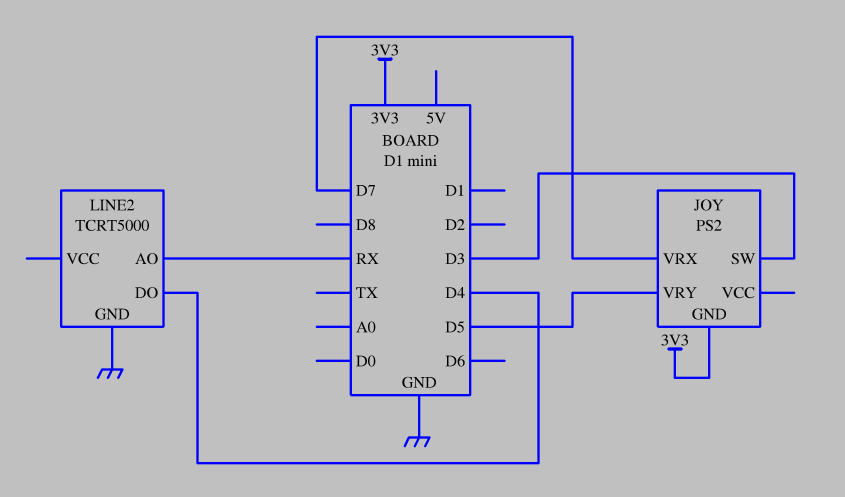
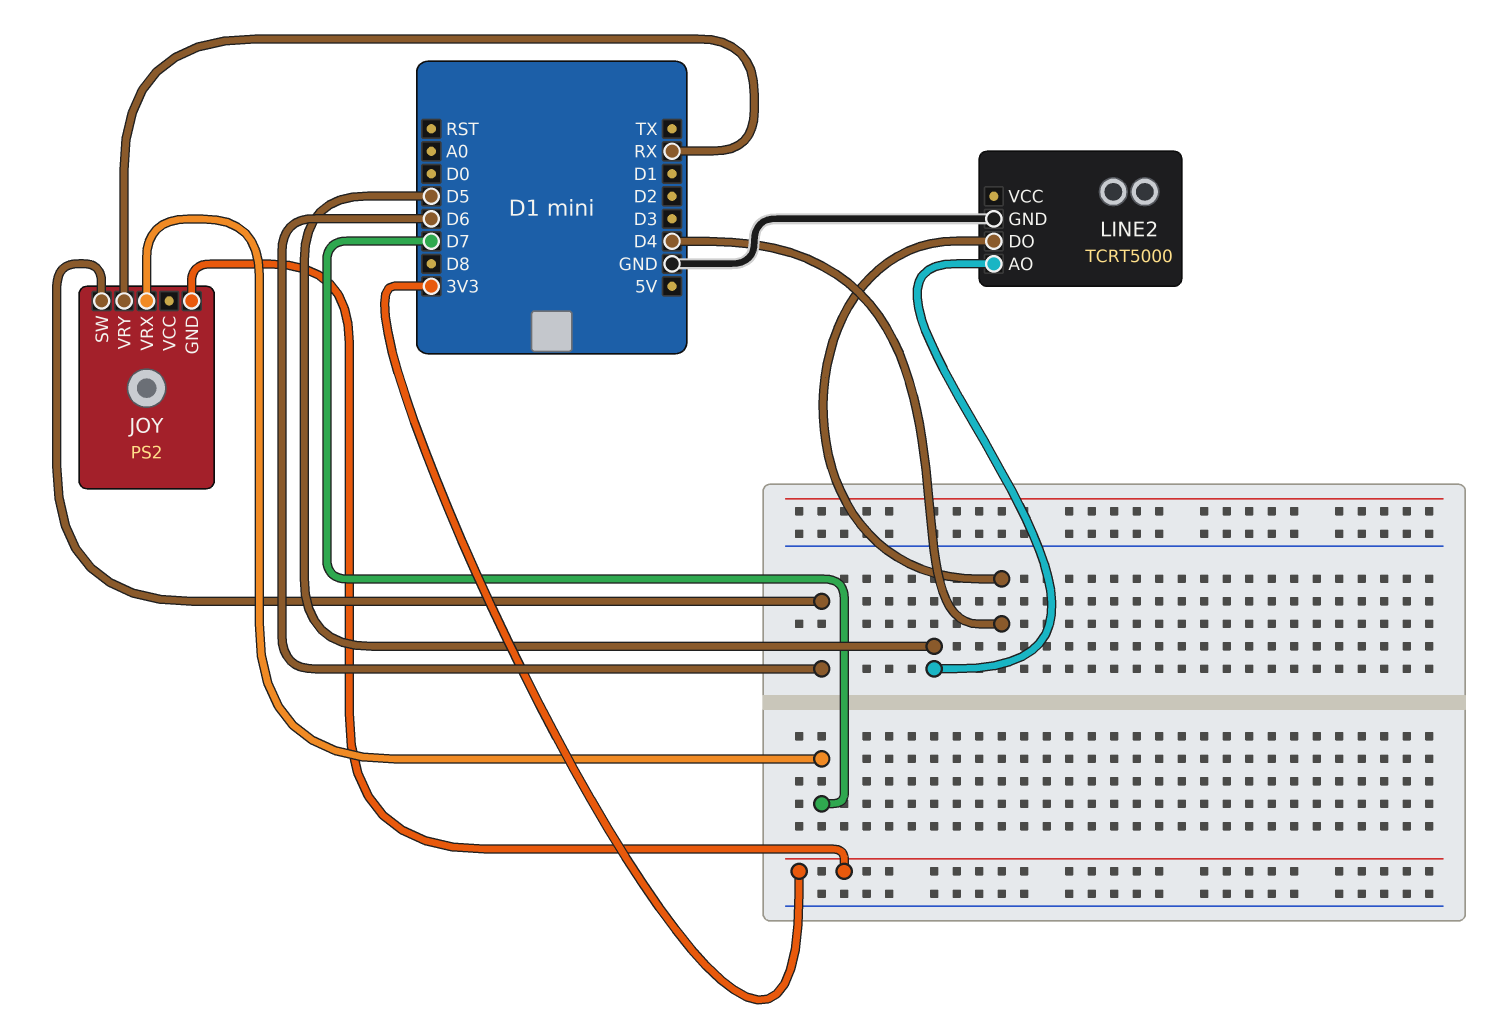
JOY pin SW: D3 -> D6
JOY pin VRY: D5 -> RX
LINE2 pin AO: RX -> D5

